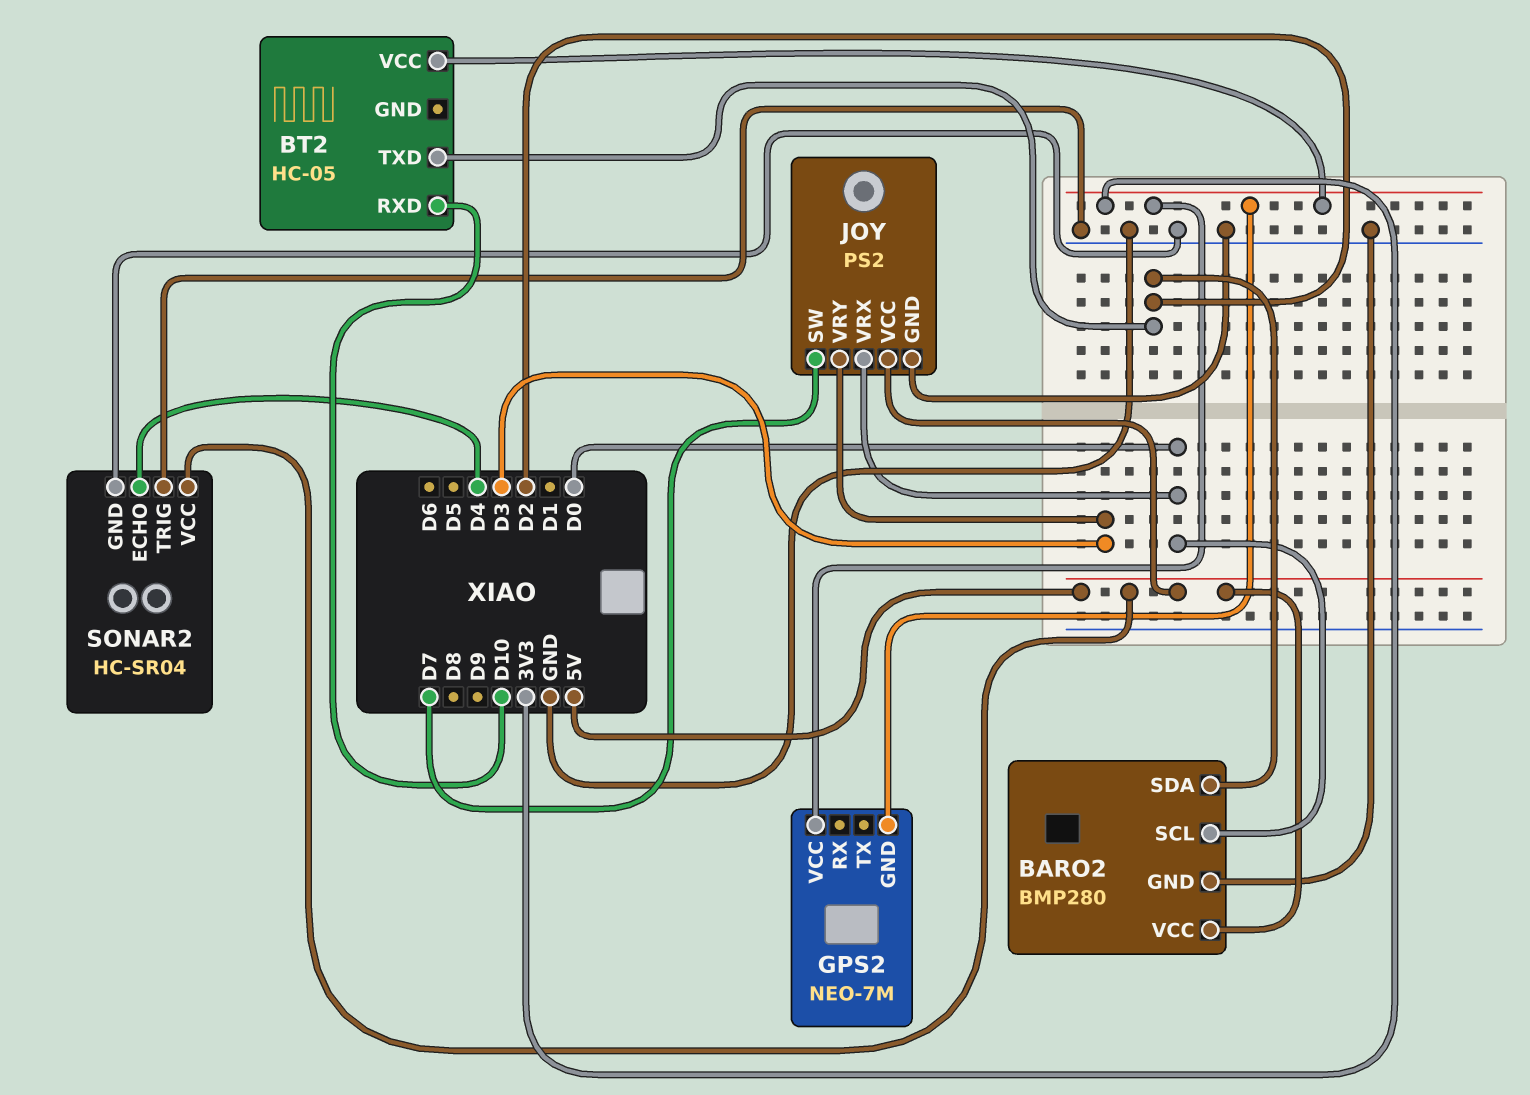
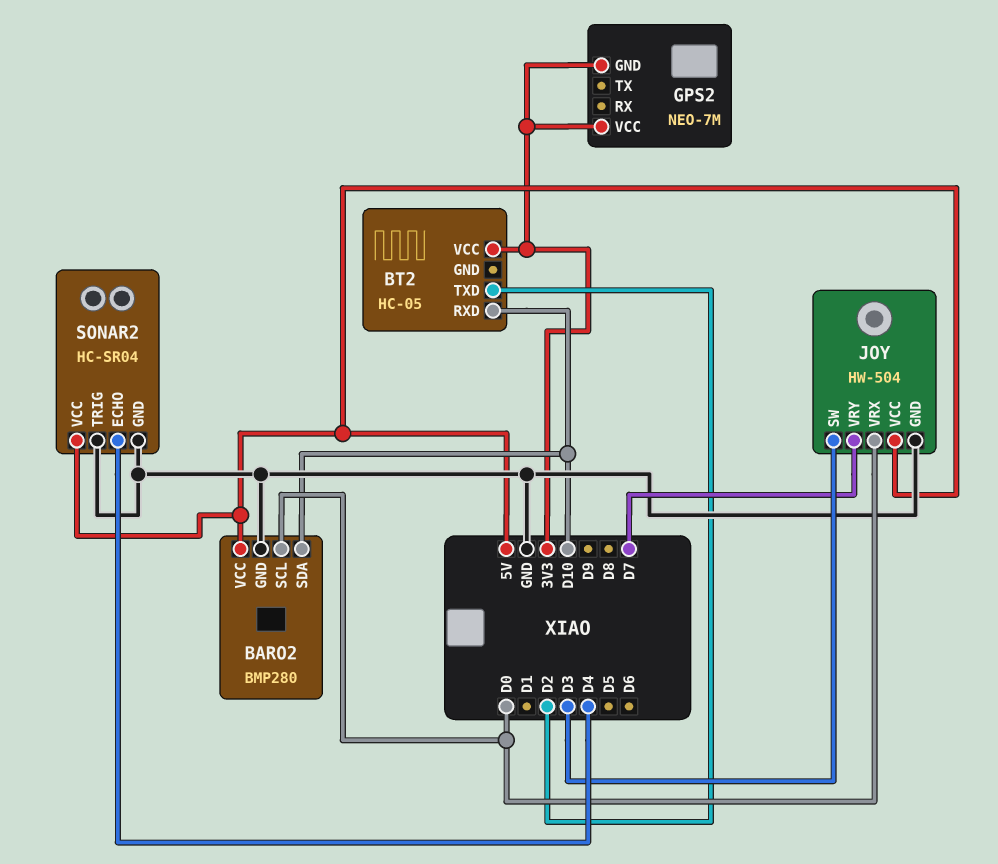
BARO2 pin SDA: D2 -> D10
JOY: PS2 -> HW-504
JOY pin SW: D7 -> D3
JOY pin VRY: D3 -> D7

